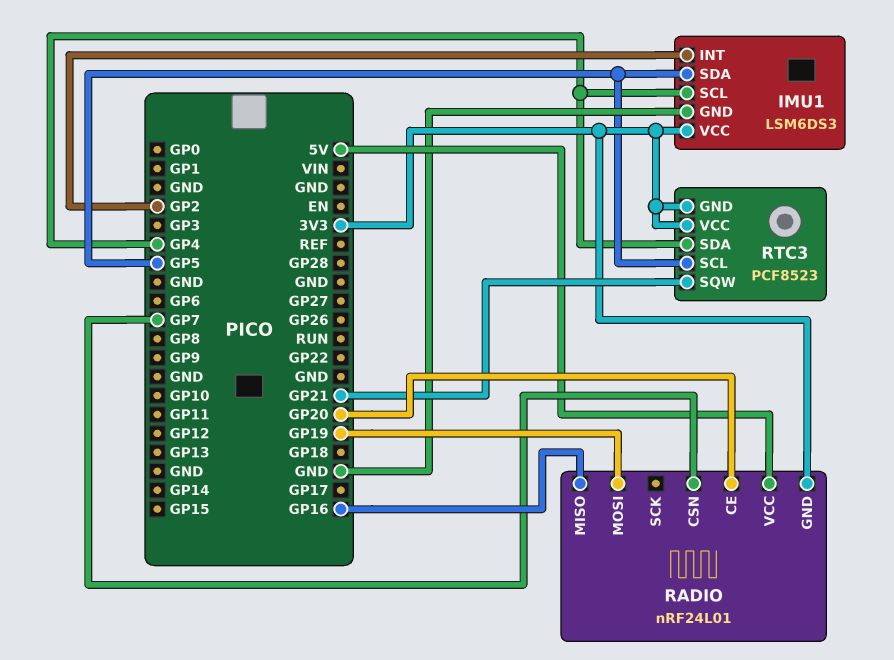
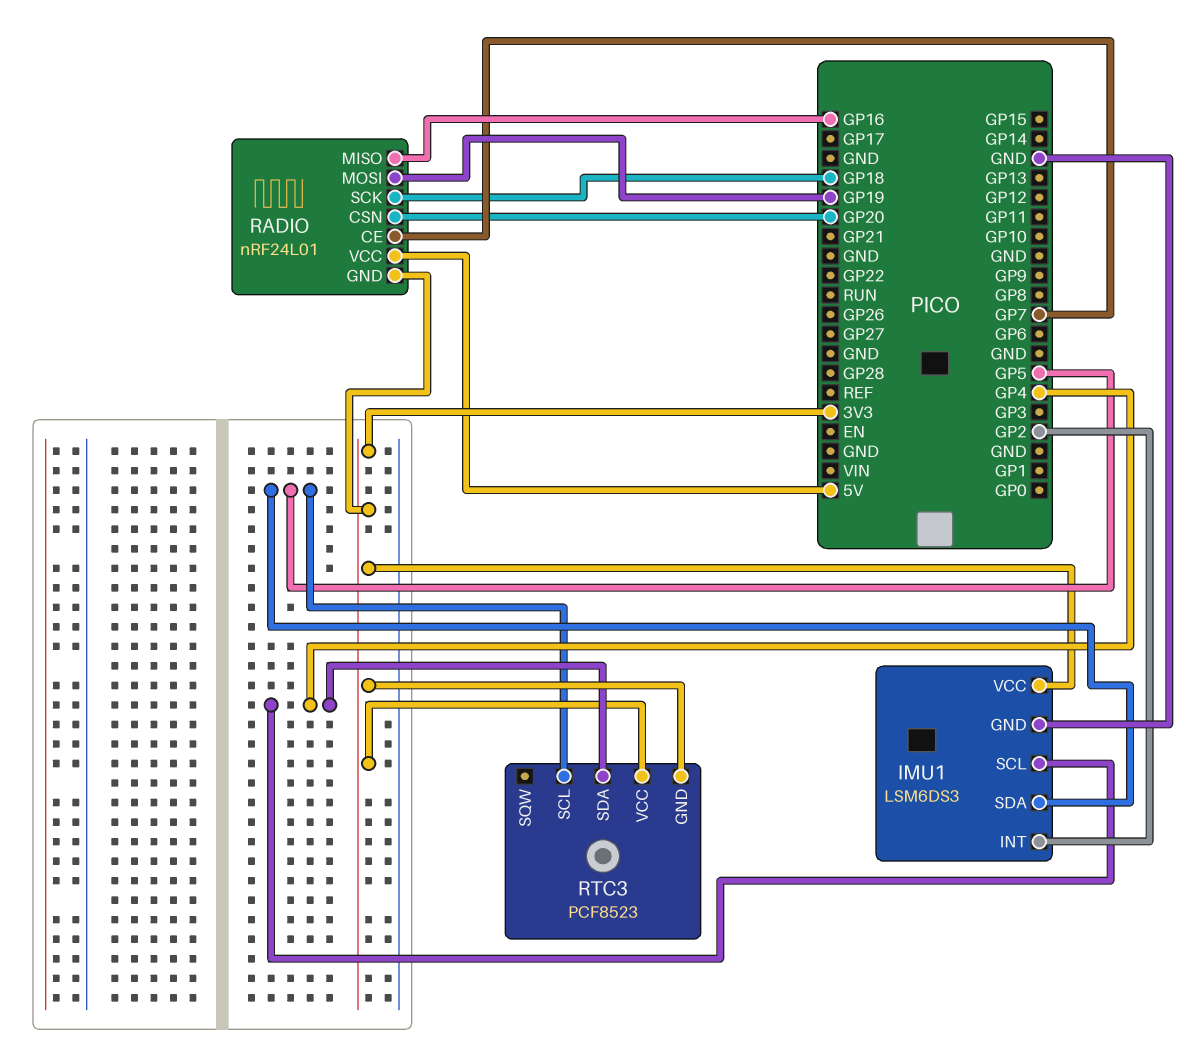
RADIO pin CE: GP20 -> GP7
RADIO pin CSN: GP7 -> GP20
RADIO pin SCK: none -> GP18
RTC3 pin SQW: GP21 -> none

